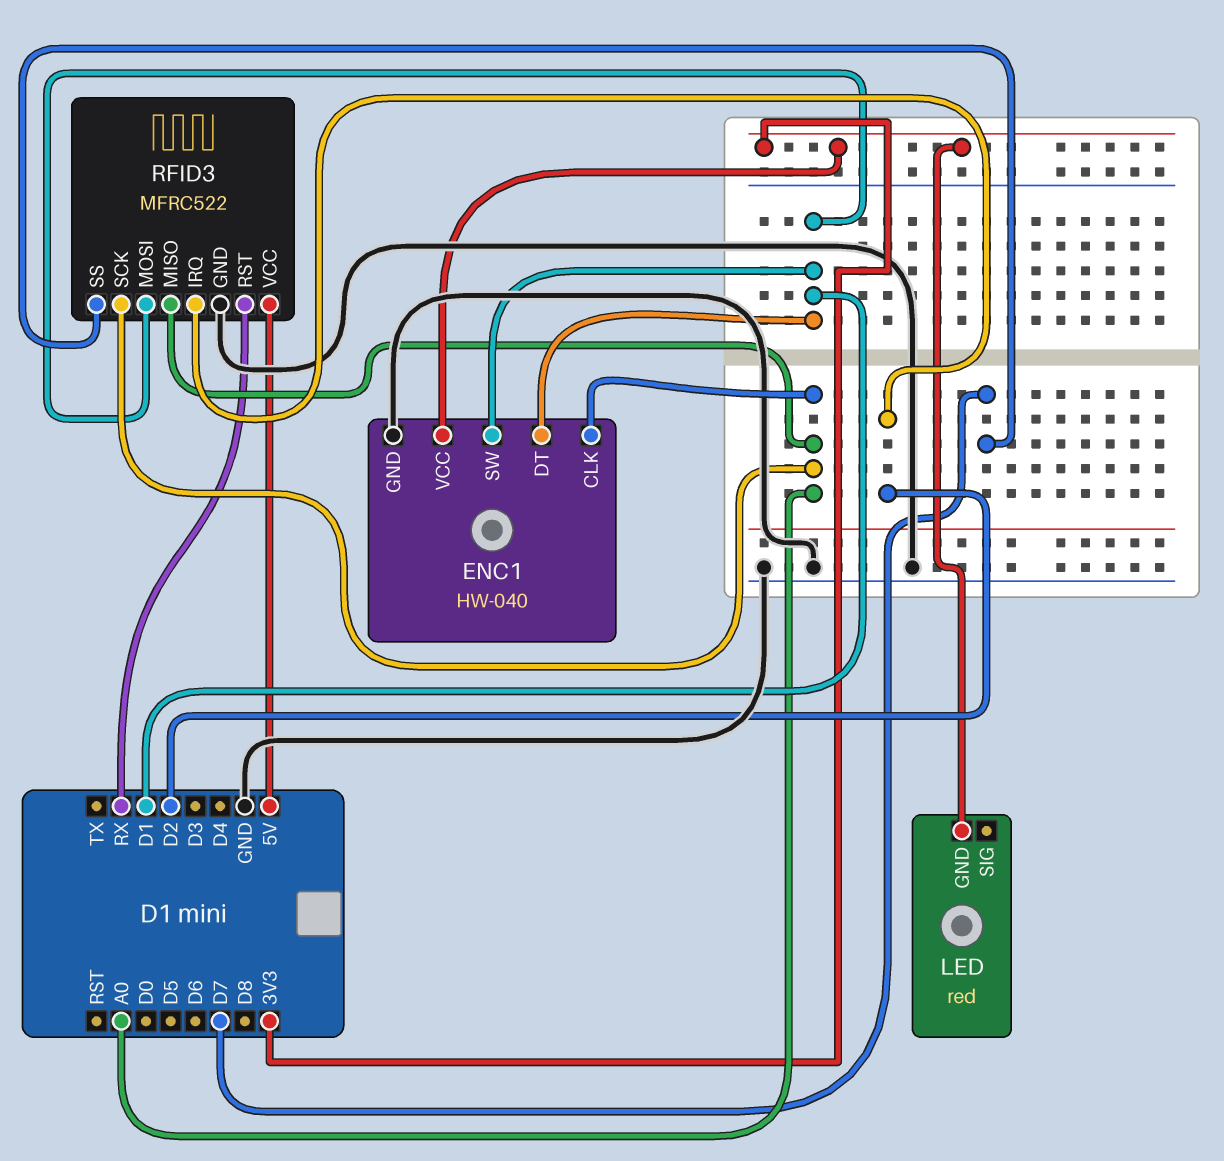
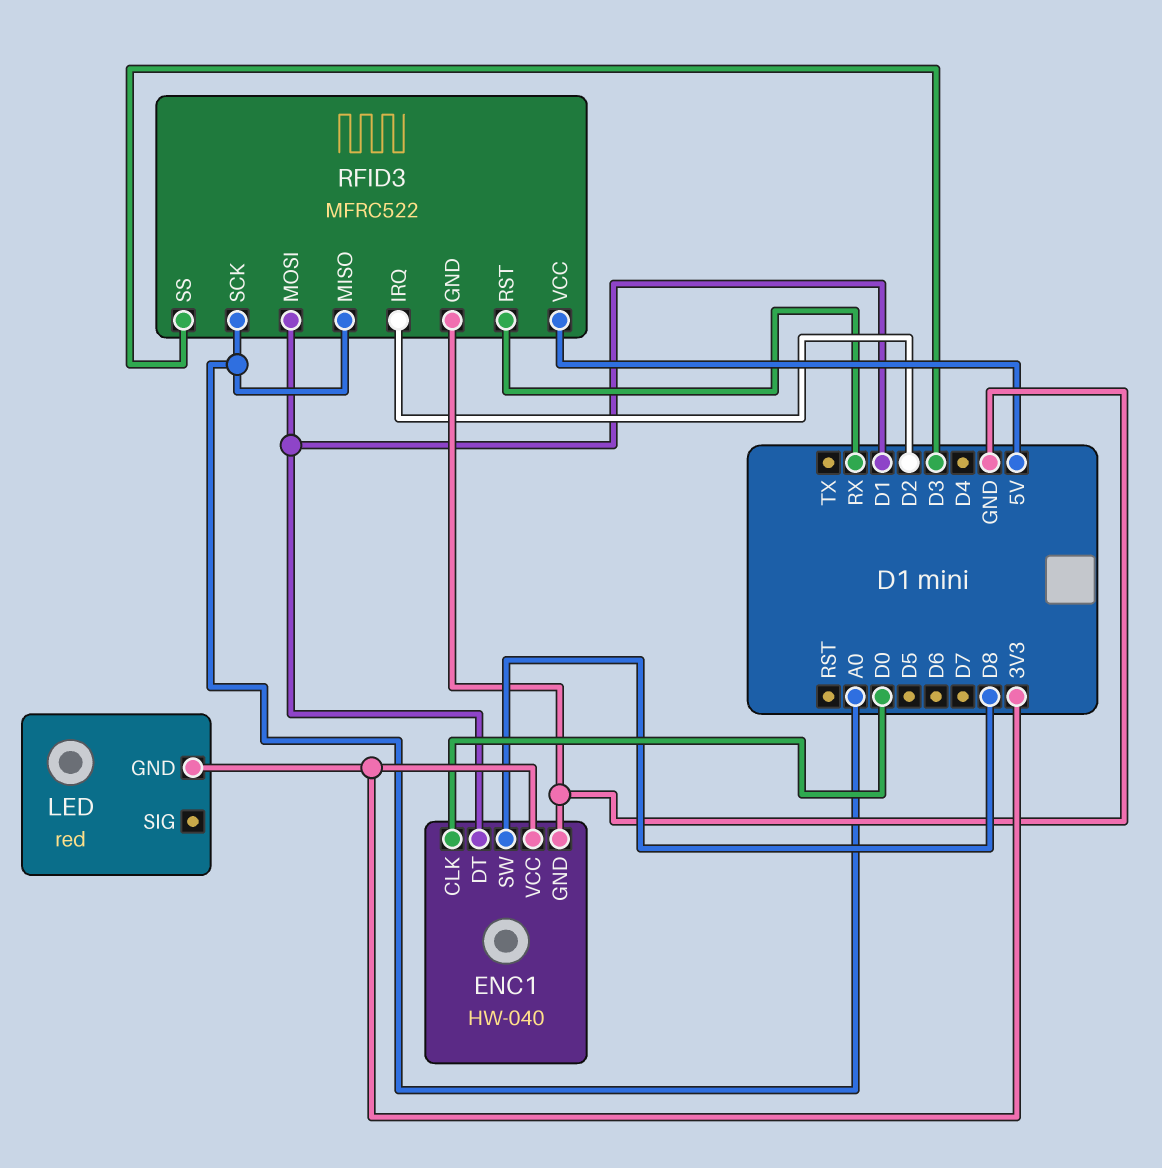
ENC1 pin CLK: A0 -> D0
ENC1 pin SW: D1 -> D8
RFID3 pin SS: D7 -> D3

